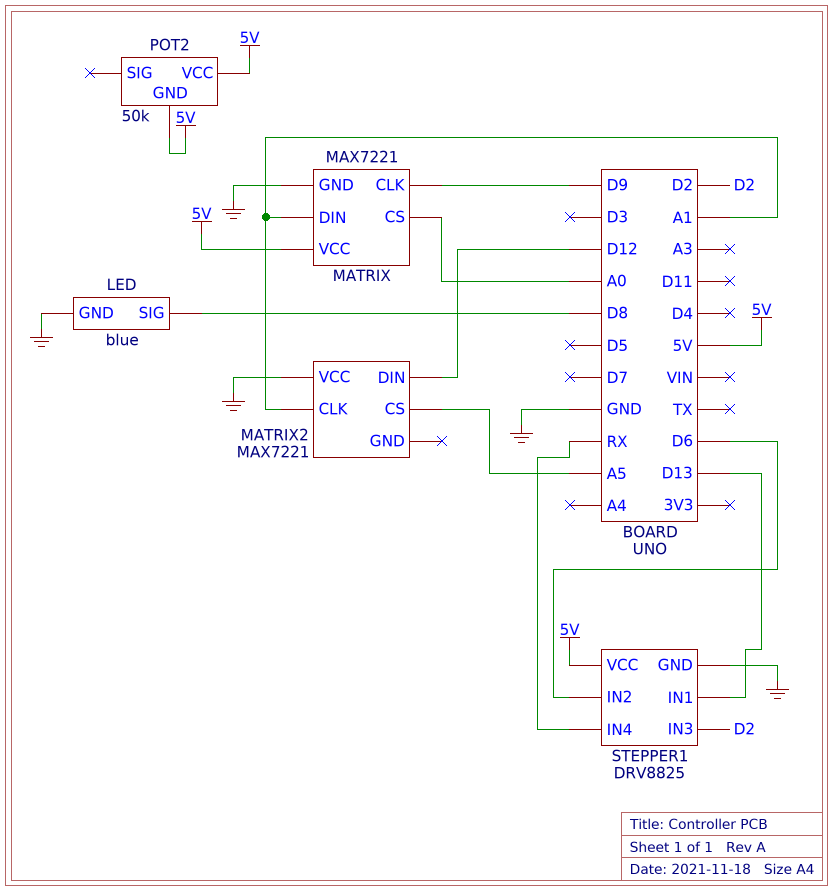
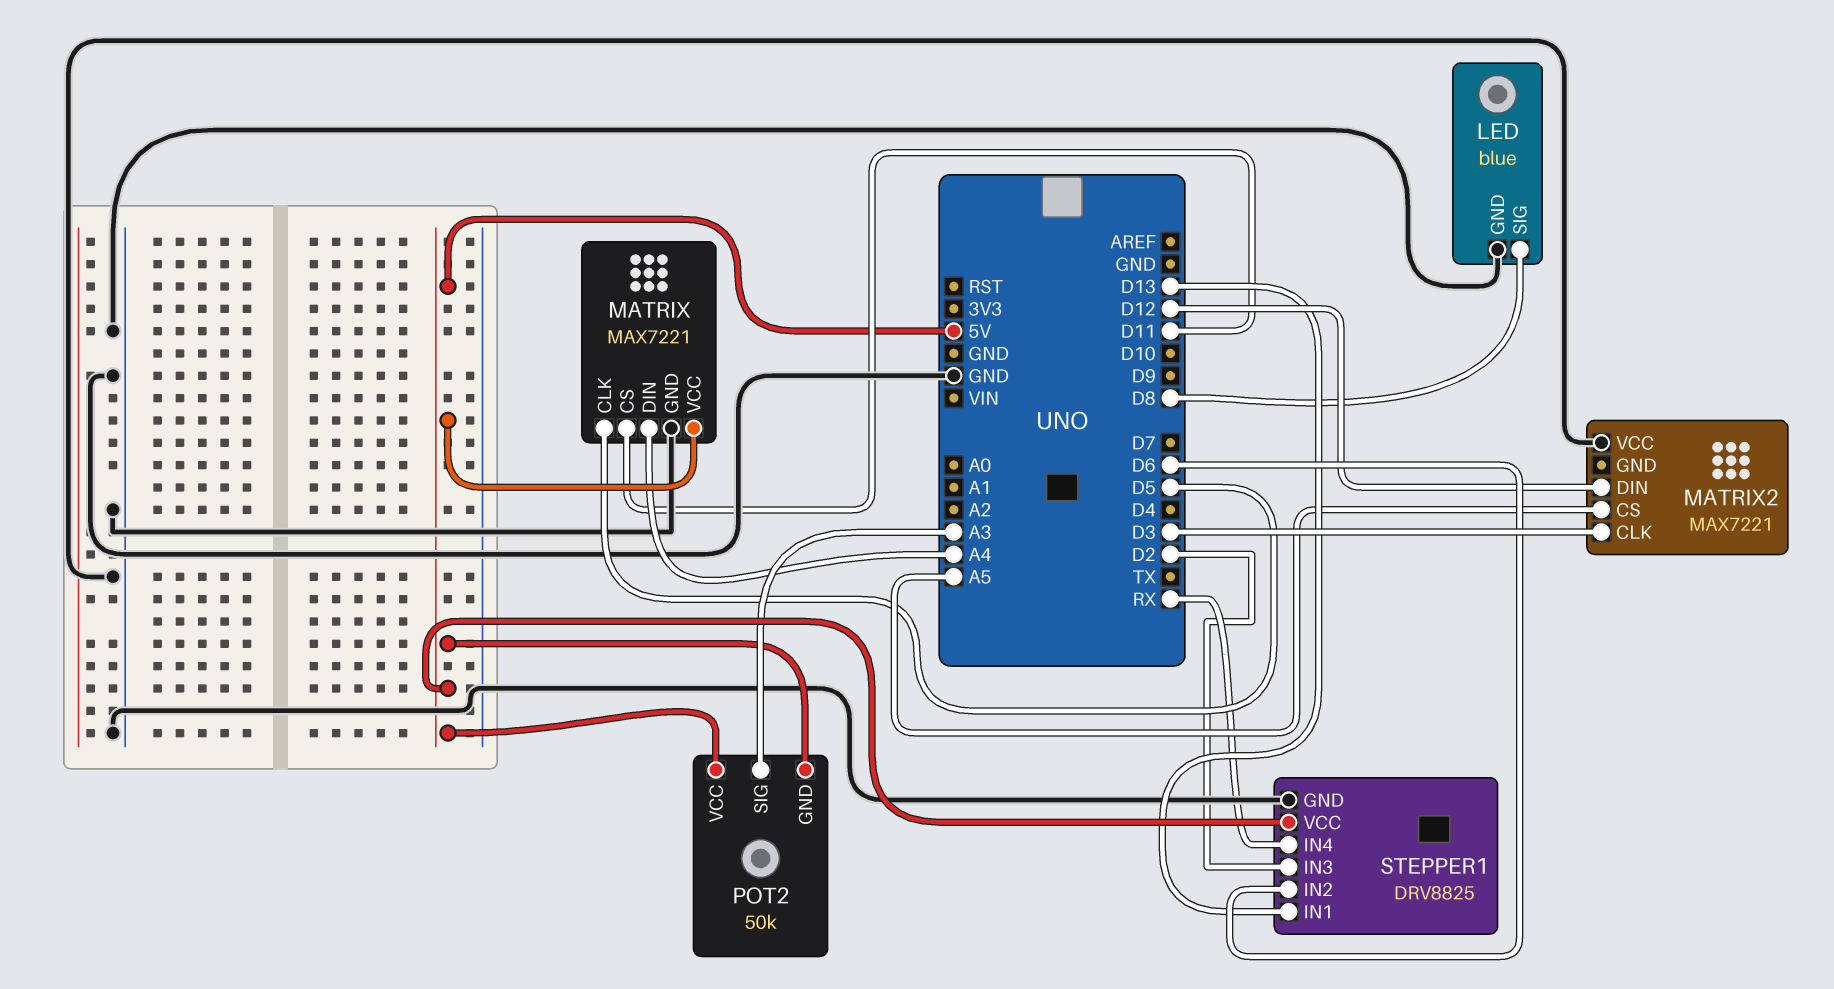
MATRIX pin CLK: D9 -> D5
MATRIX pin CS: A0 -> D11
MATRIX pin DIN: A1 -> A4
MATRIX2 pin CLK: A1 -> D3
POT2 pin SIG: none -> A3

